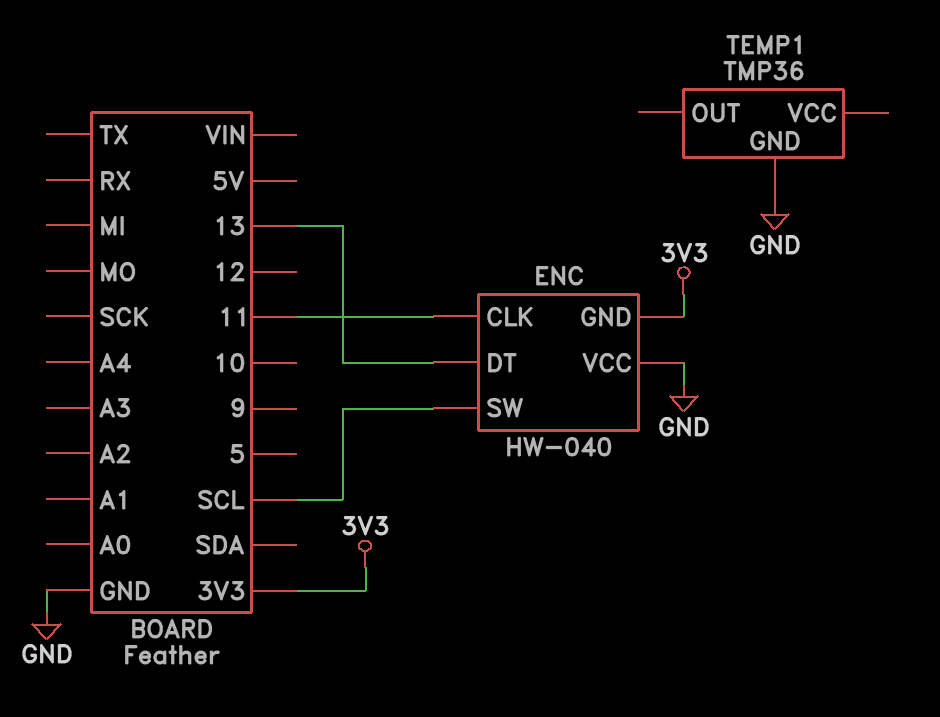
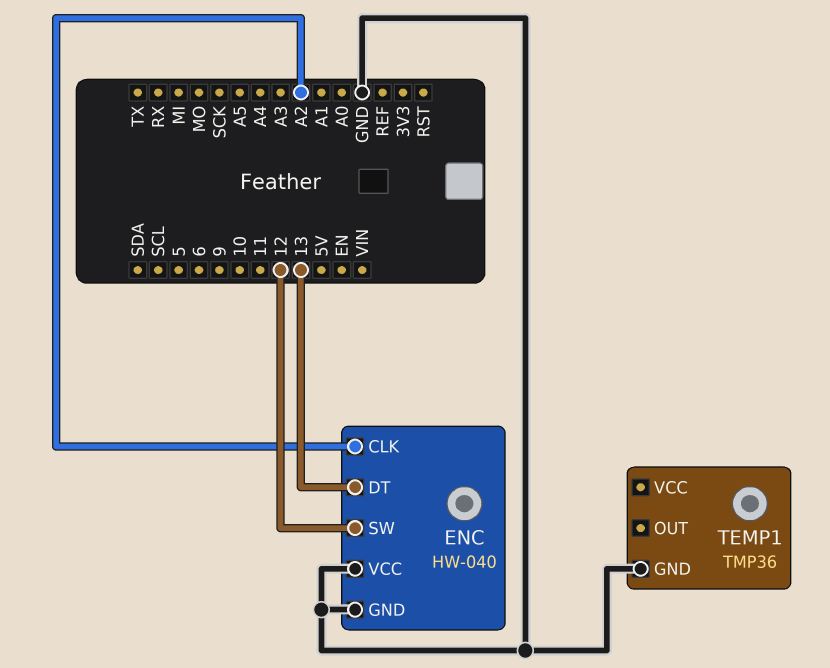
ENC pin CLK: 11 -> A2
ENC pin GND: 3V3 -> GND
ENC pin SW: SCL -> 12

